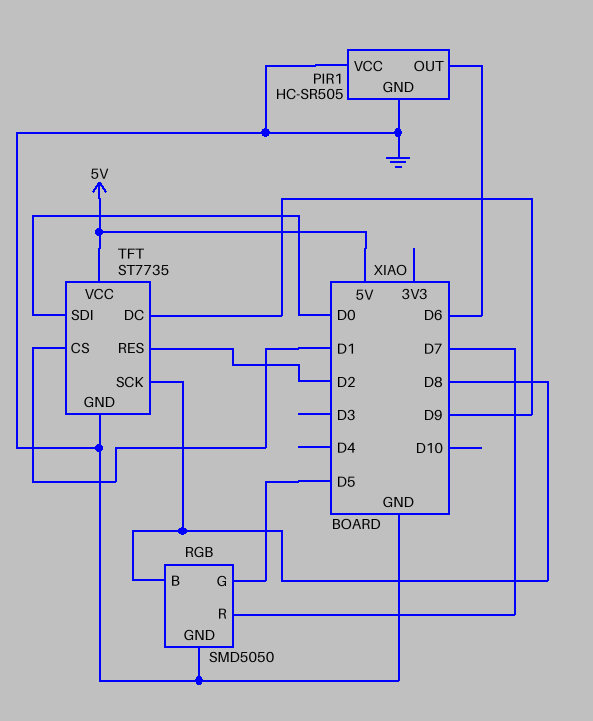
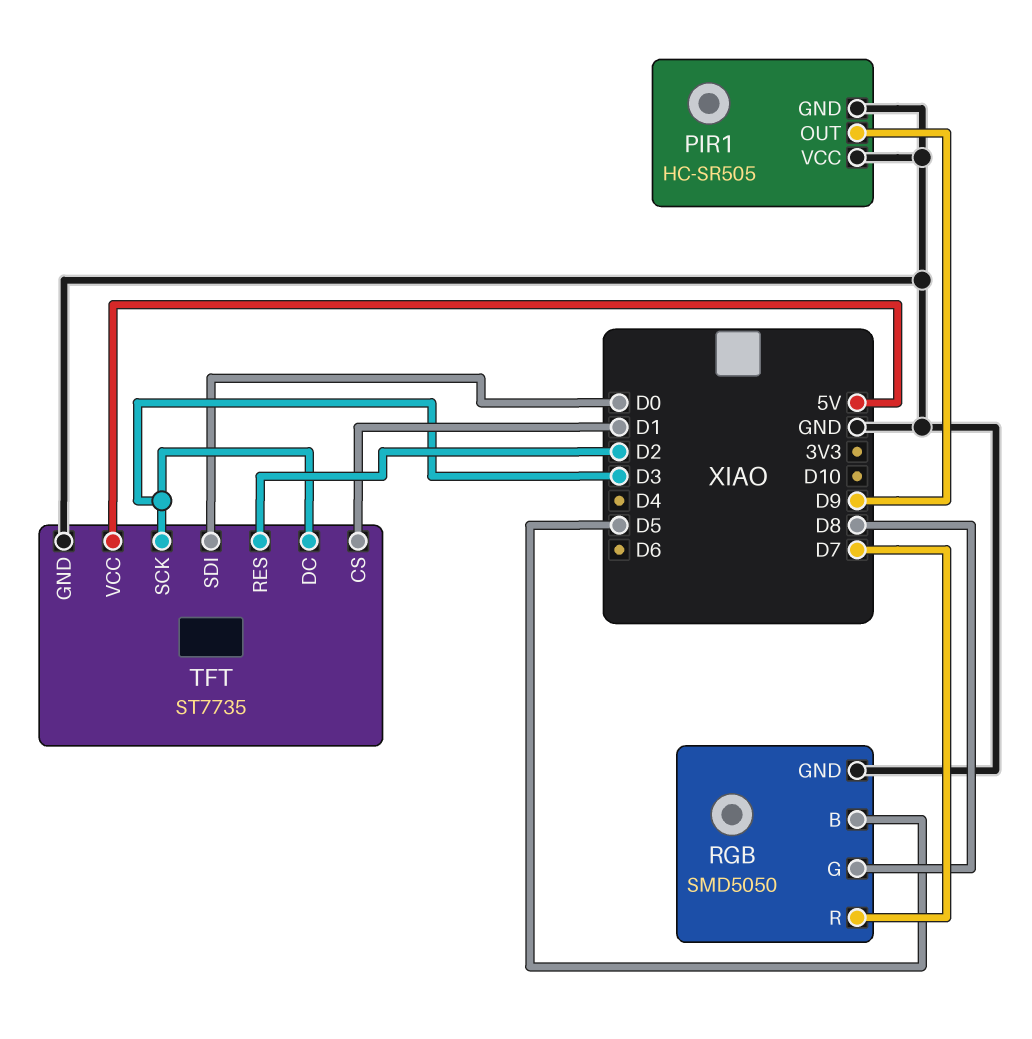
PIR1 pin OUT: D6 -> D9
RGB pin B: D8 -> D5
RGB pin G: D5 -> D8
TFT pin DC: D9 -> D3
TFT pin SCK: D8 -> D3

